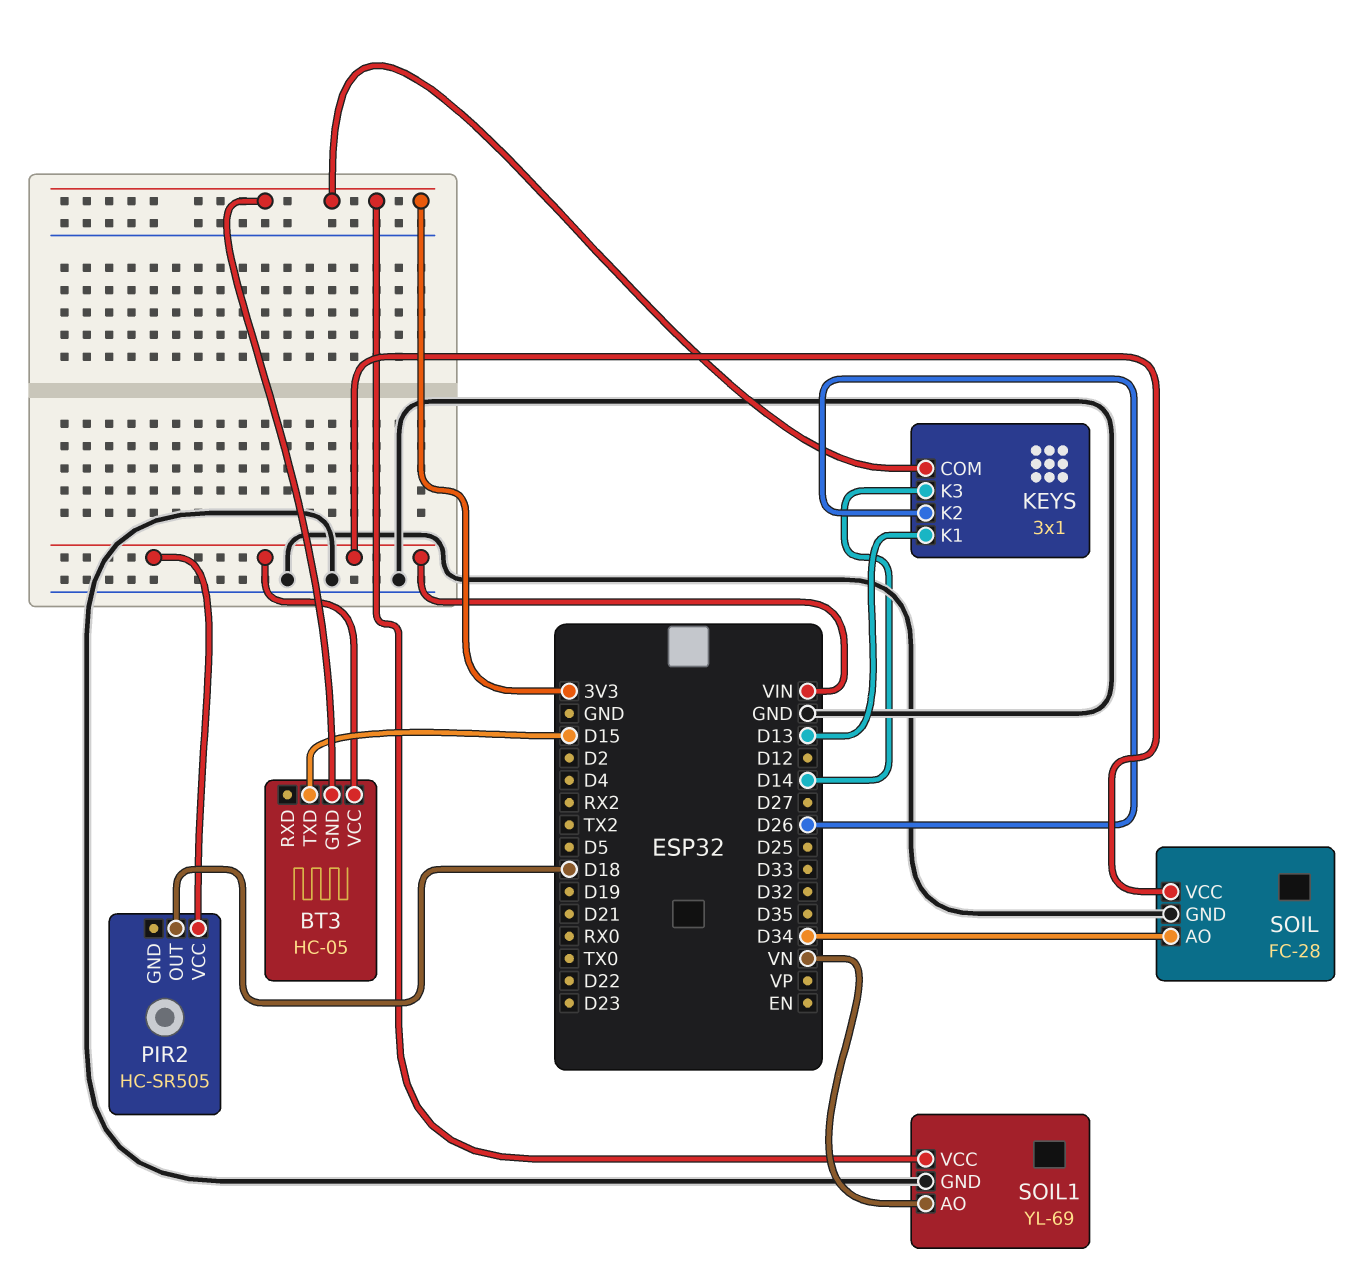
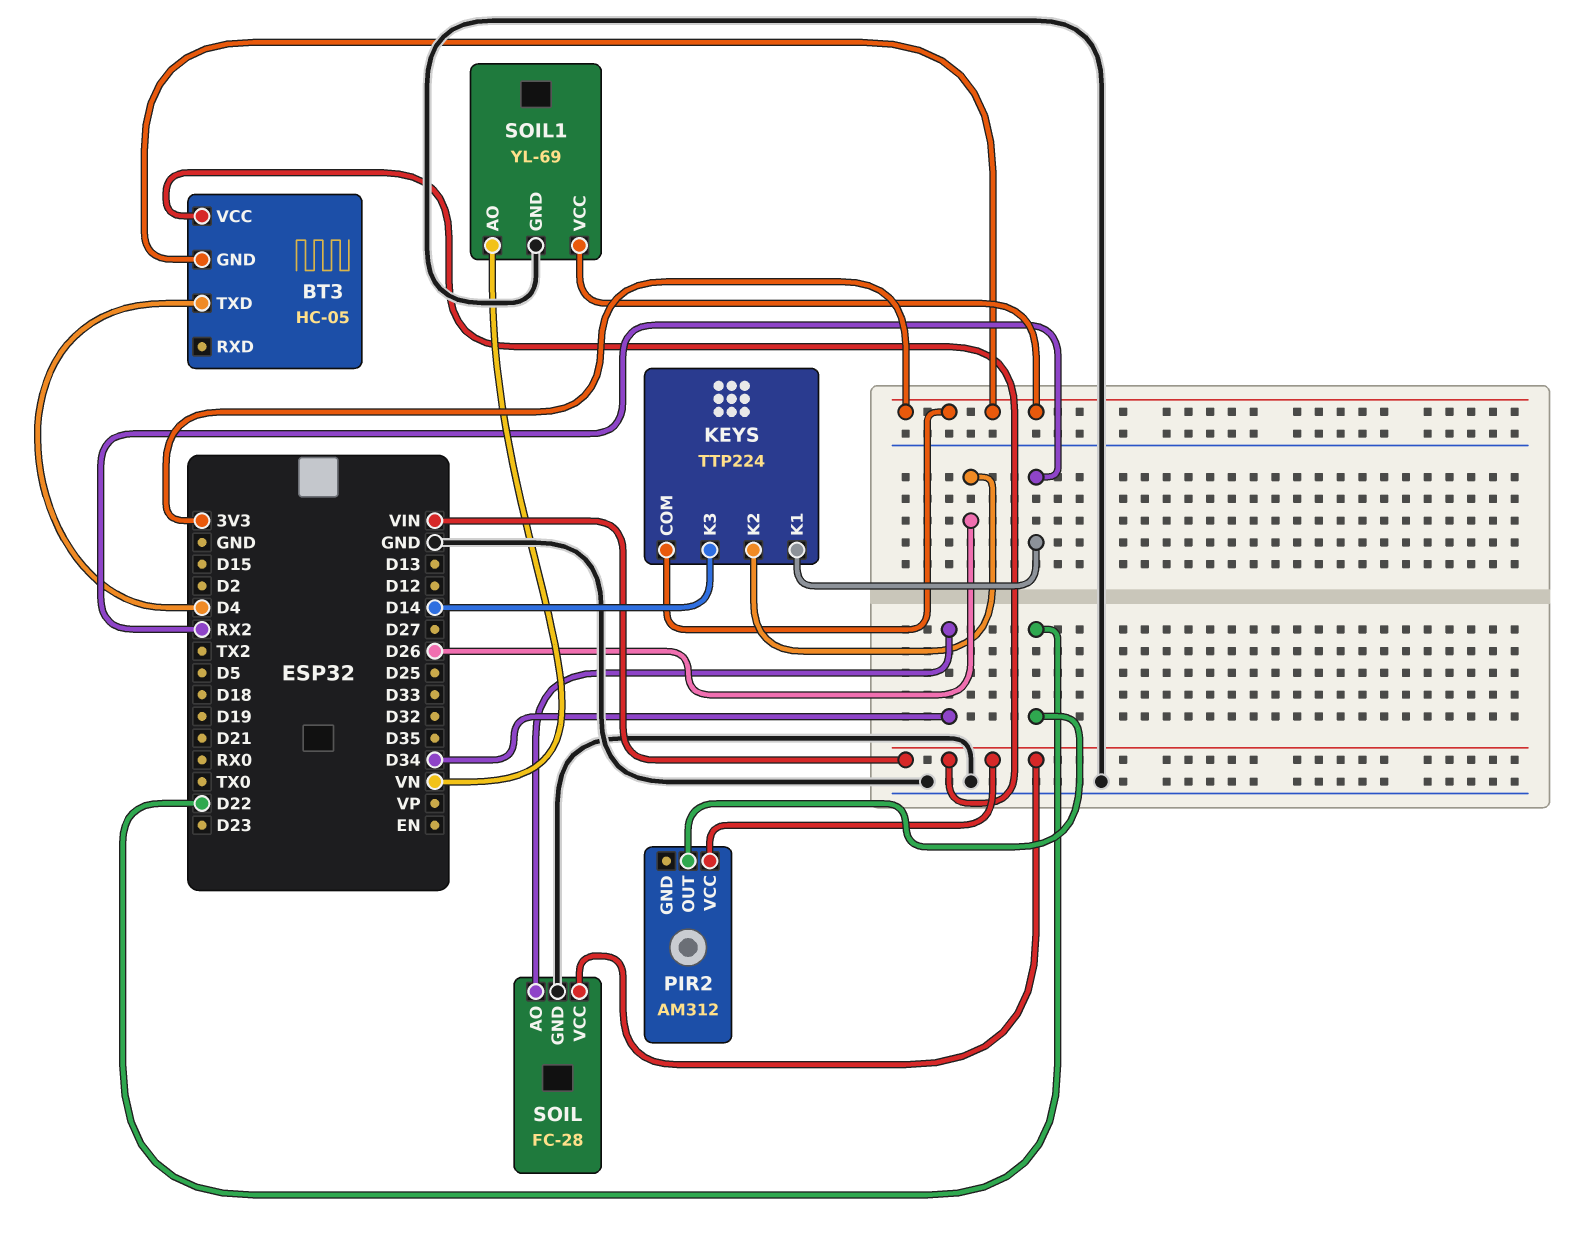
BT3 pin TXD: D15 -> D4
KEYS: 3x1 -> TTP224
KEYS pin K1: D13 -> RX2
PIR2: HC-SR505 -> AM312
PIR2 pin OUT: D18 -> D22

